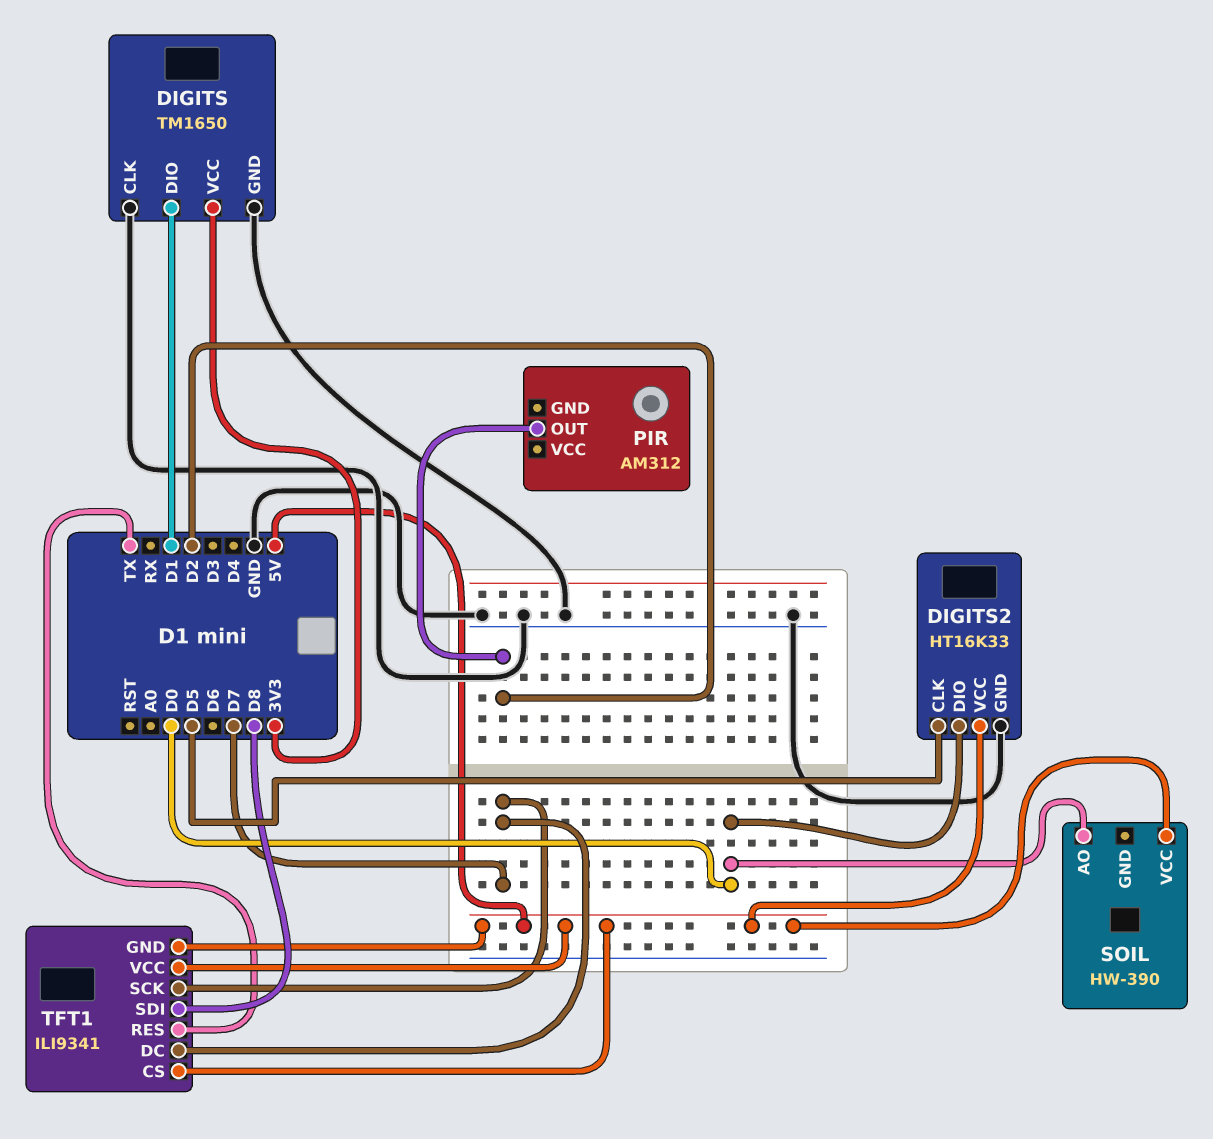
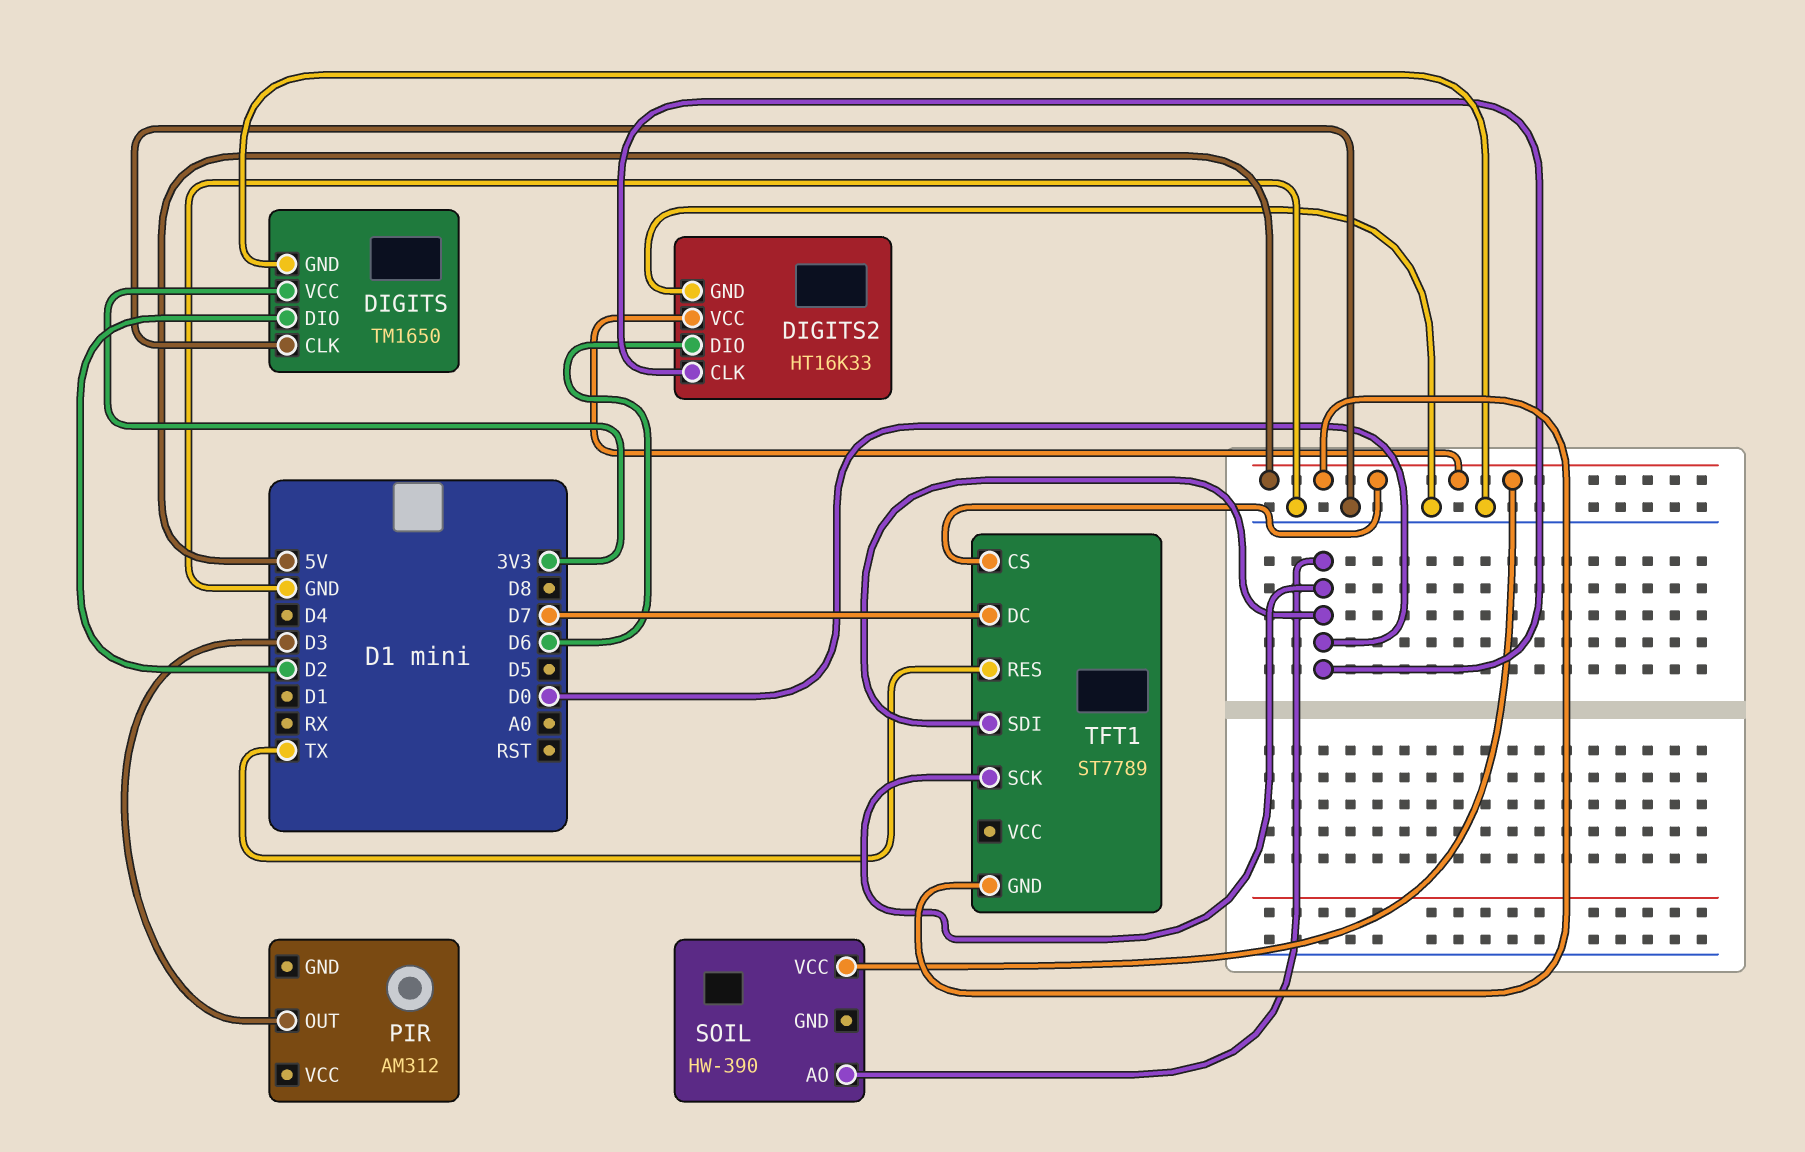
DIGITS pin DIO: D1 -> D2
DIGITS2 pin CLK: D5 -> D0
DIGITS2 pin DIO: D0 -> D6
PIR pin OUT: D2 -> D3
TFT1: ILI9341 -> ST7789
TFT1 pin SCK: D7 -> D0
TFT1 pin SDI: D8 -> D0
TFT1 pin VCC: 5V -> none

